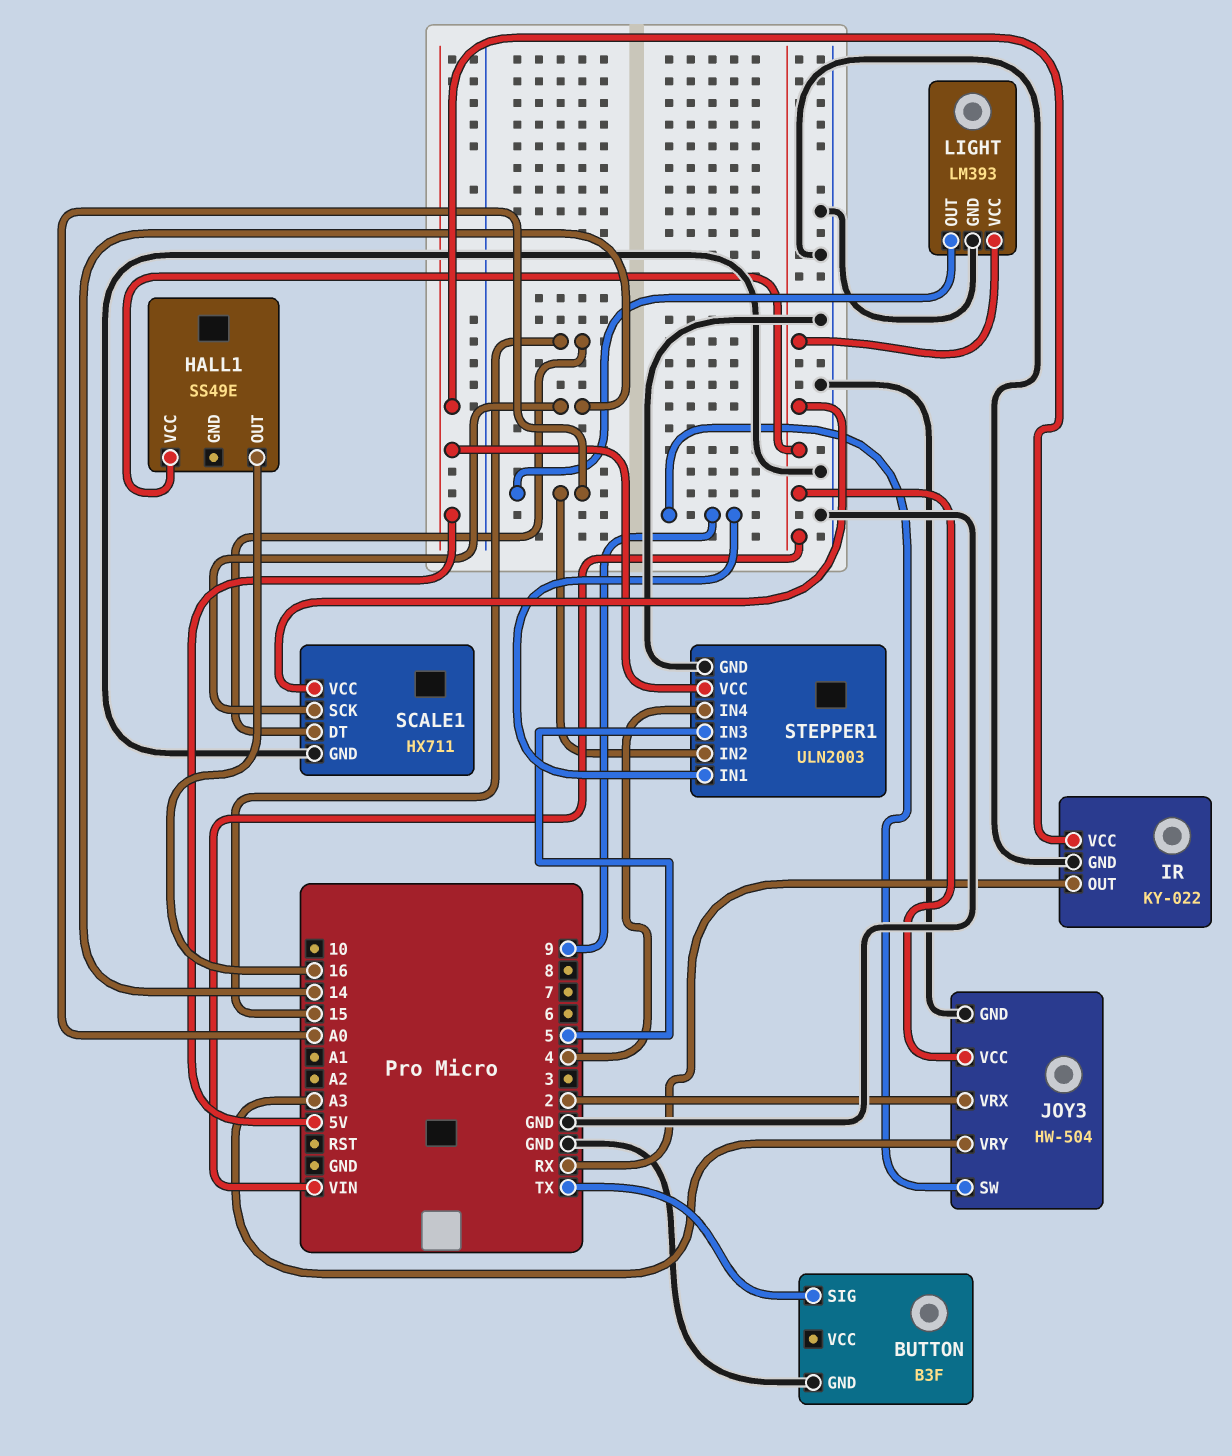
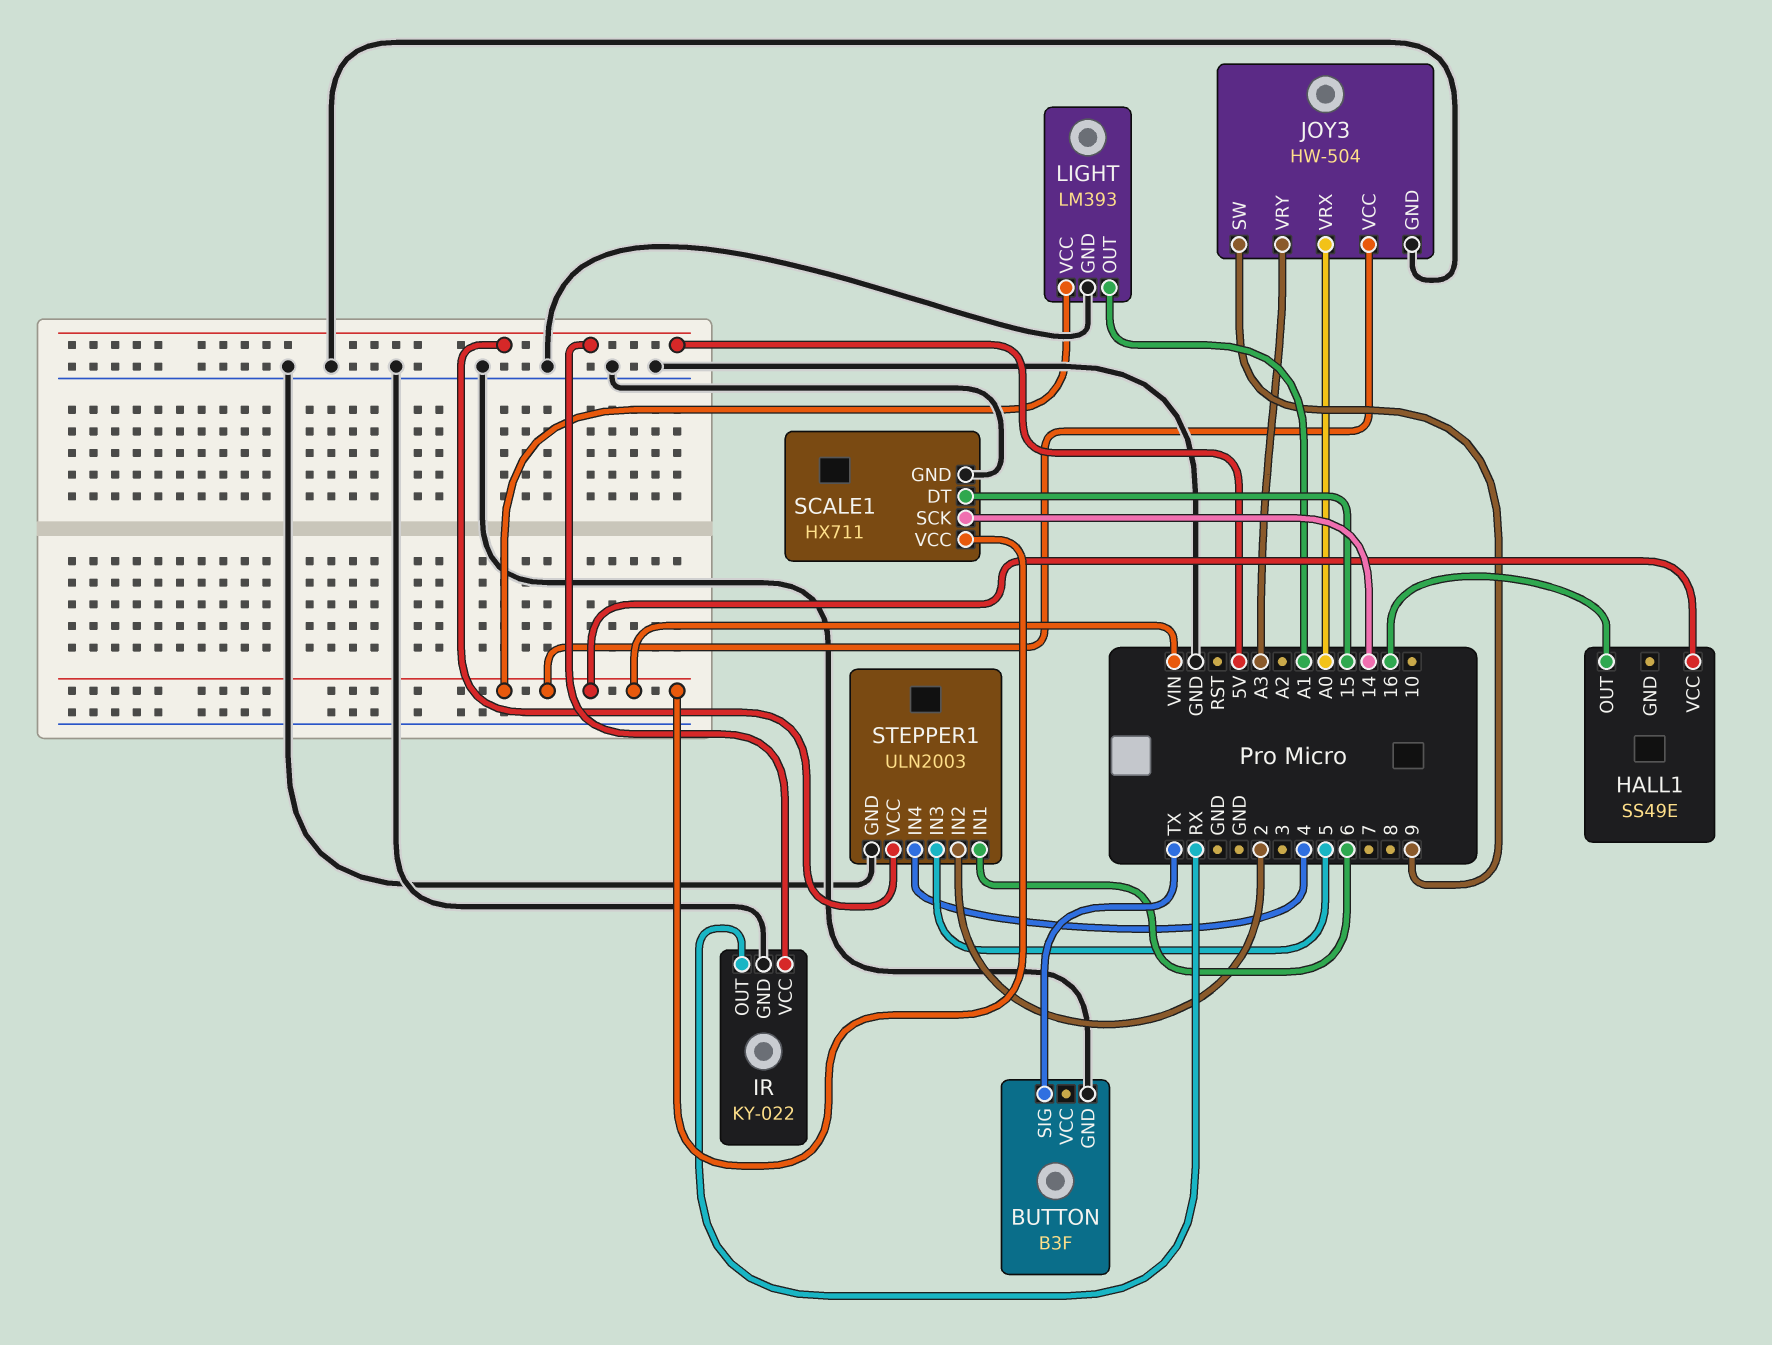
JOY3 pin VRX: 2 -> A0
LIGHT pin OUT: A0 -> A1
STEPPER1 pin IN1: 9 -> 6
STEPPER1 pin IN2: A0 -> 2

